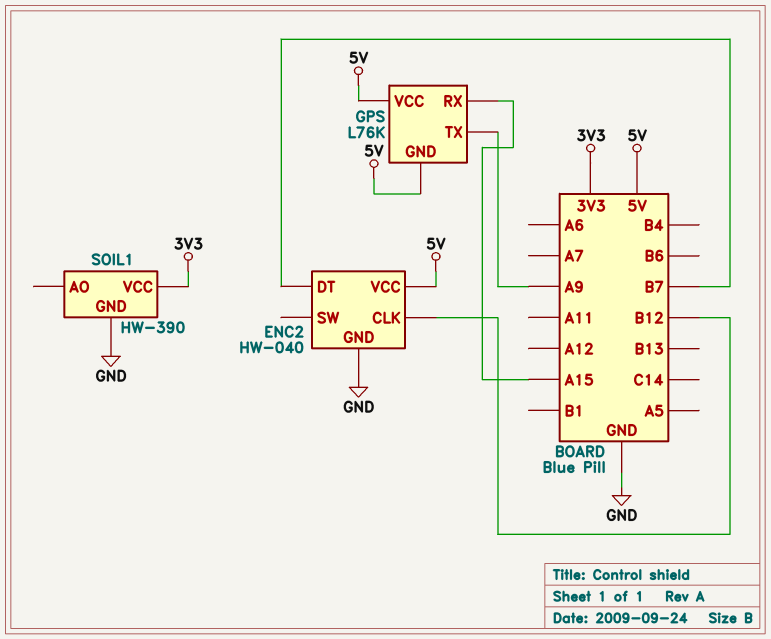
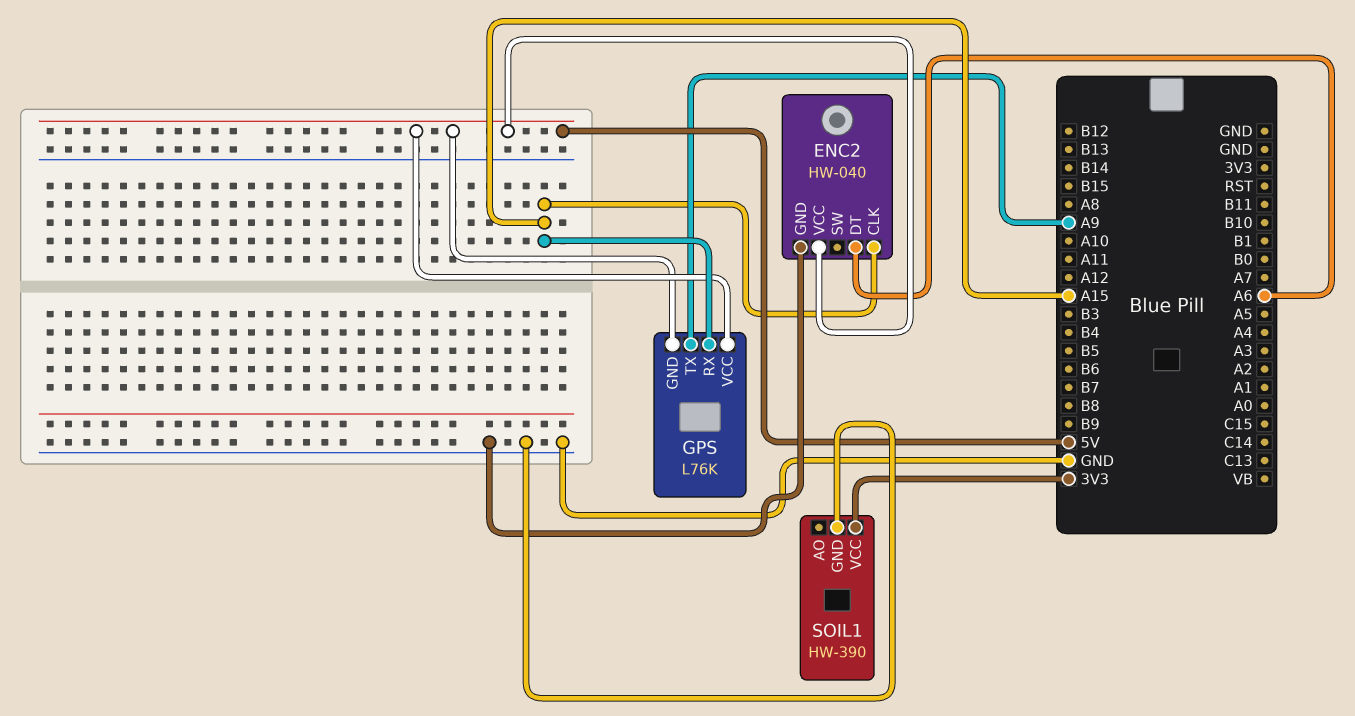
ENC2 pin CLK: B12 -> A15
ENC2 pin DT: B7 -> A6

